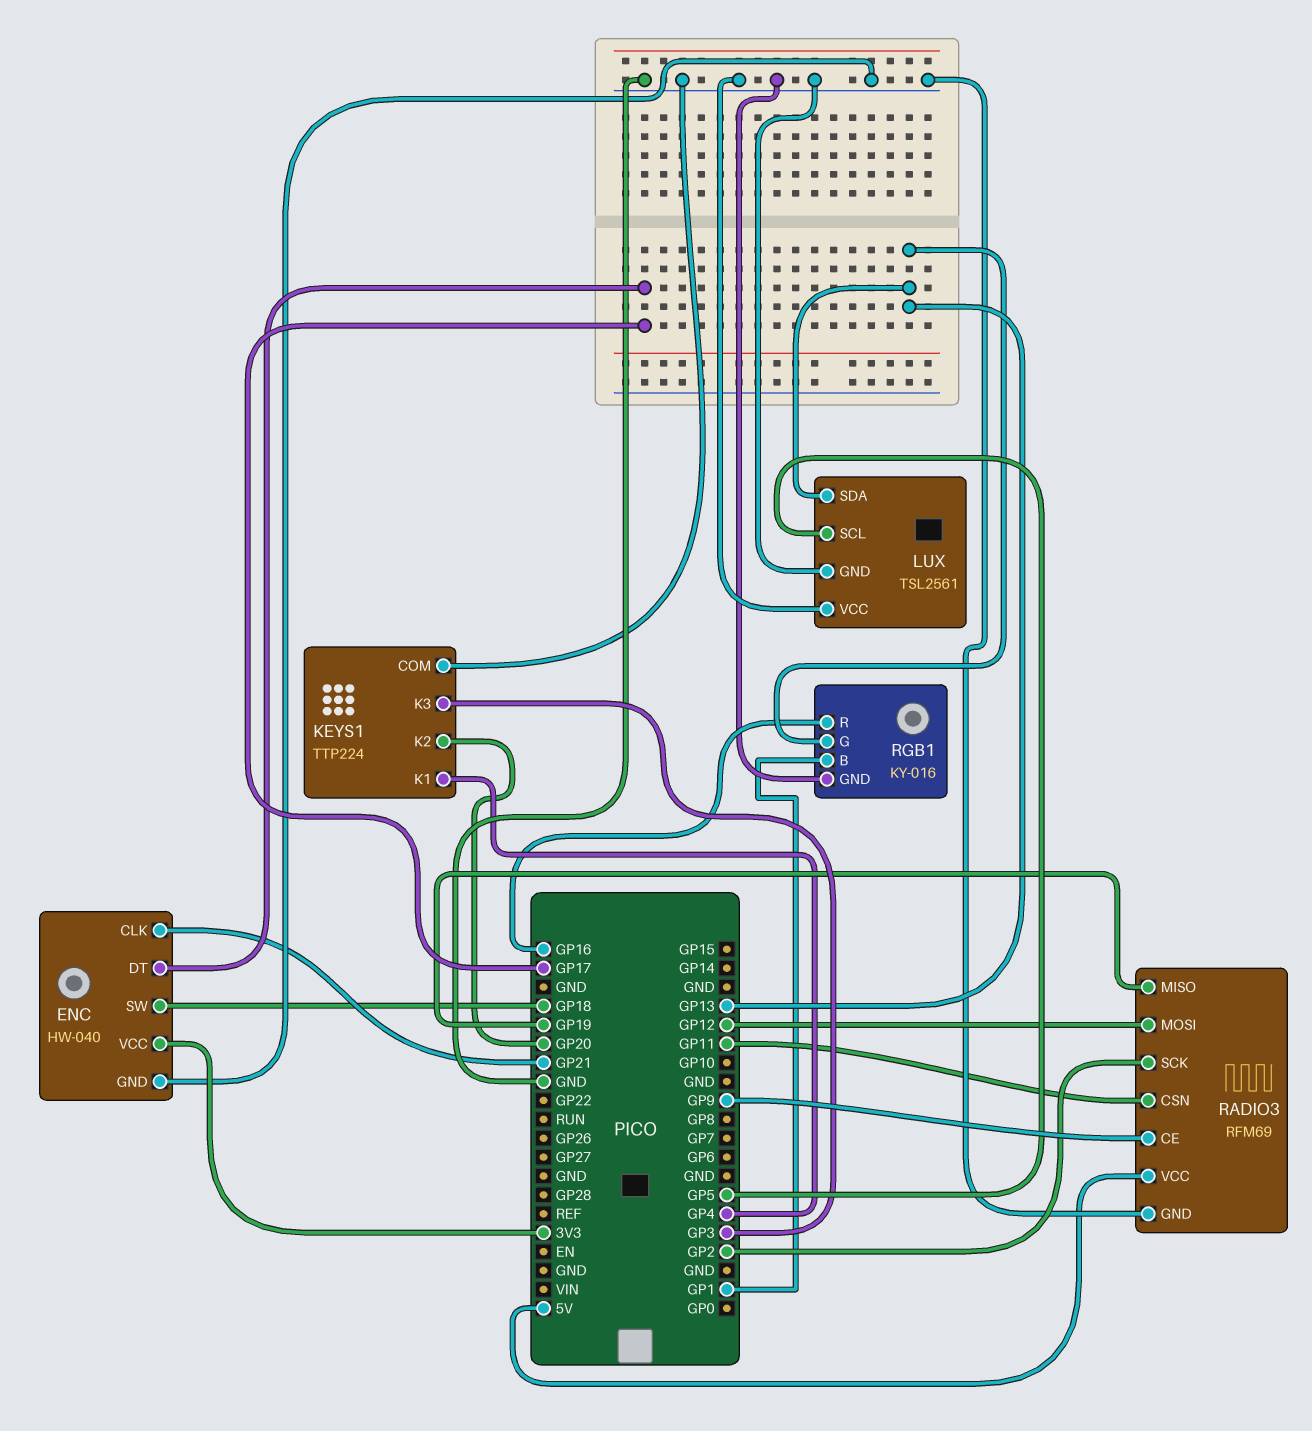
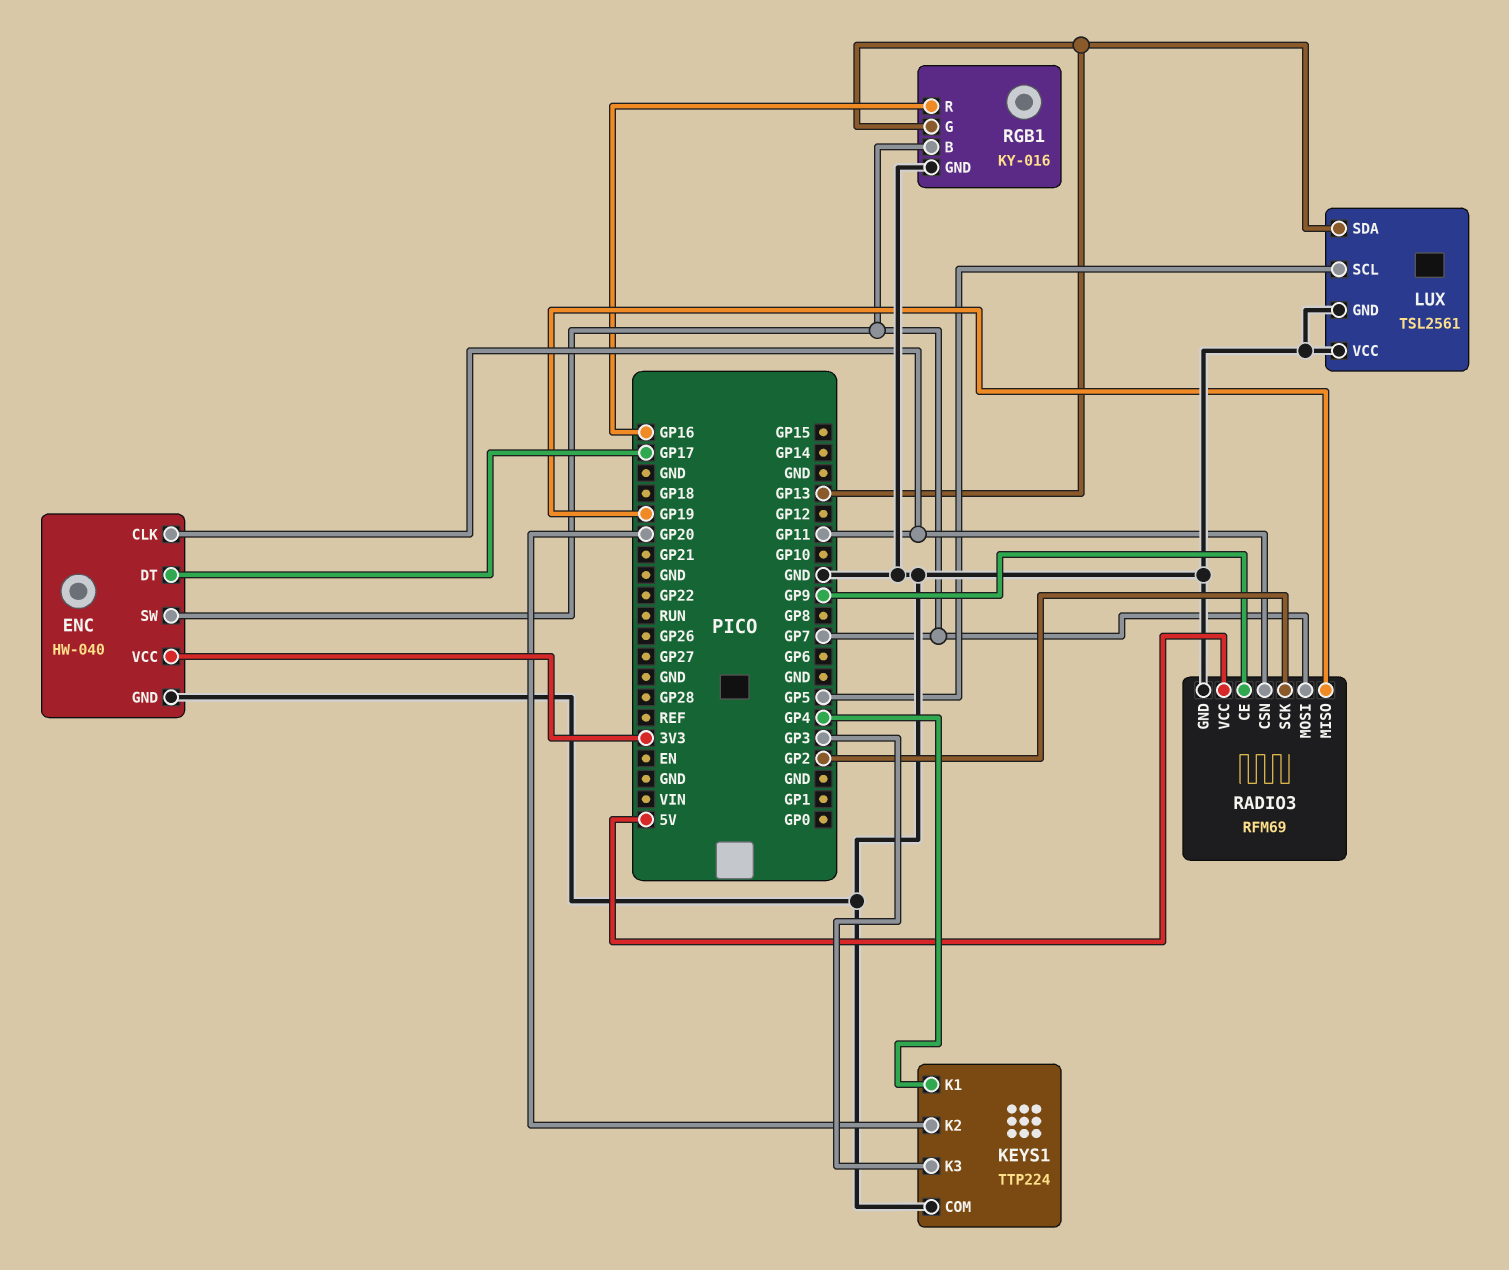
ENC pin CLK: GP21 -> GP11
ENC pin SW: GP18 -> GP7
RADIO3 pin MOSI: GP12 -> GP7
RGB1 pin B: GP1 -> GP7

